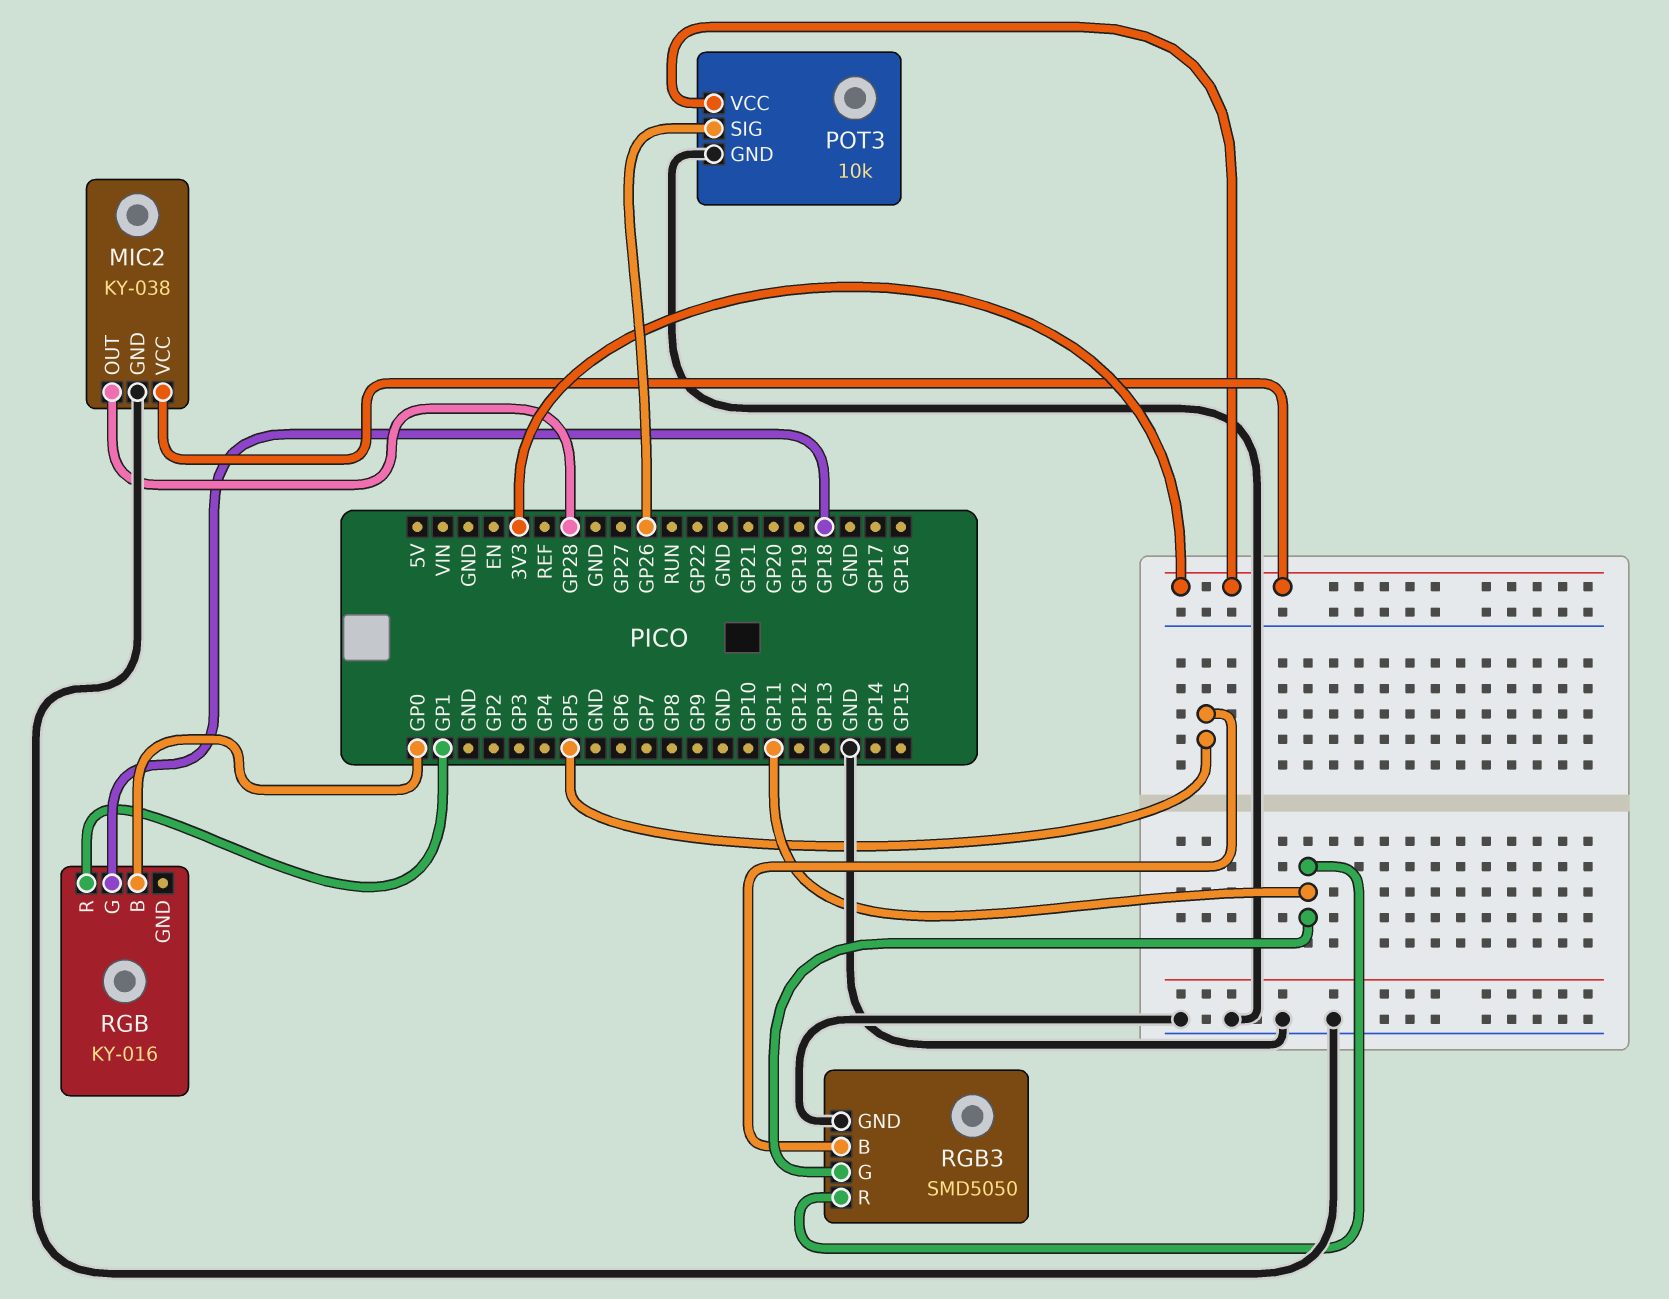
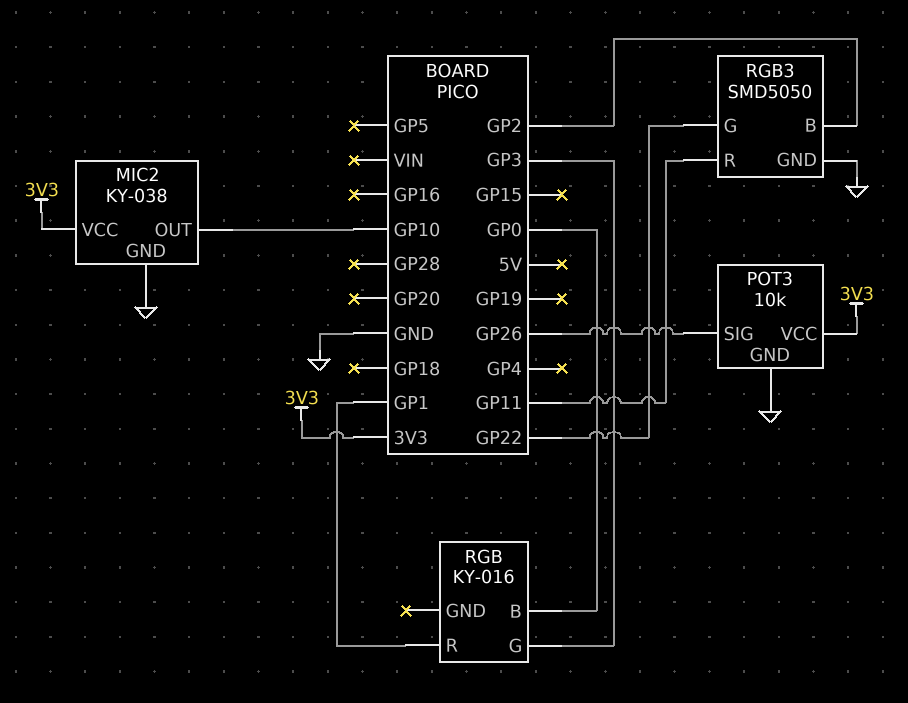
MIC2 pin OUT: GP28 -> GP10
RGB pin G: GP18 -> GP3
RGB3 pin B: GP5 -> GP2
RGB3 pin G: GP11 -> GP22

